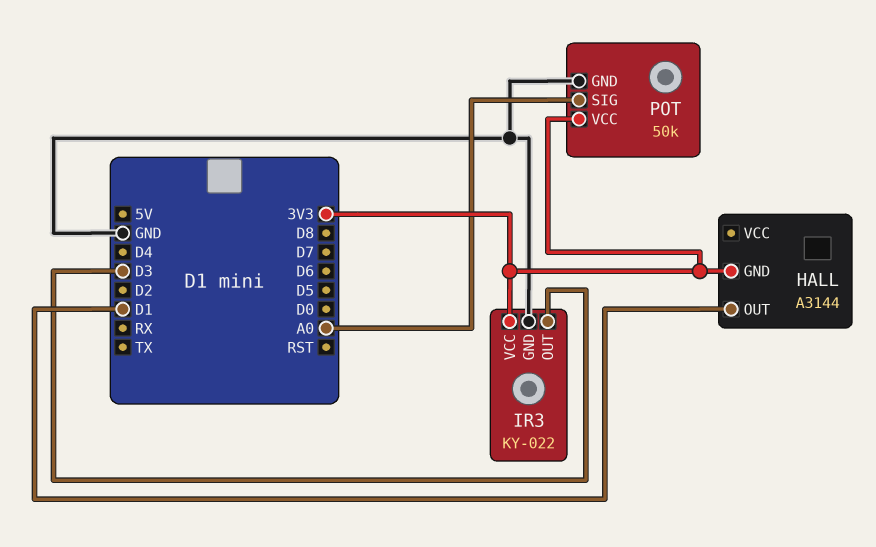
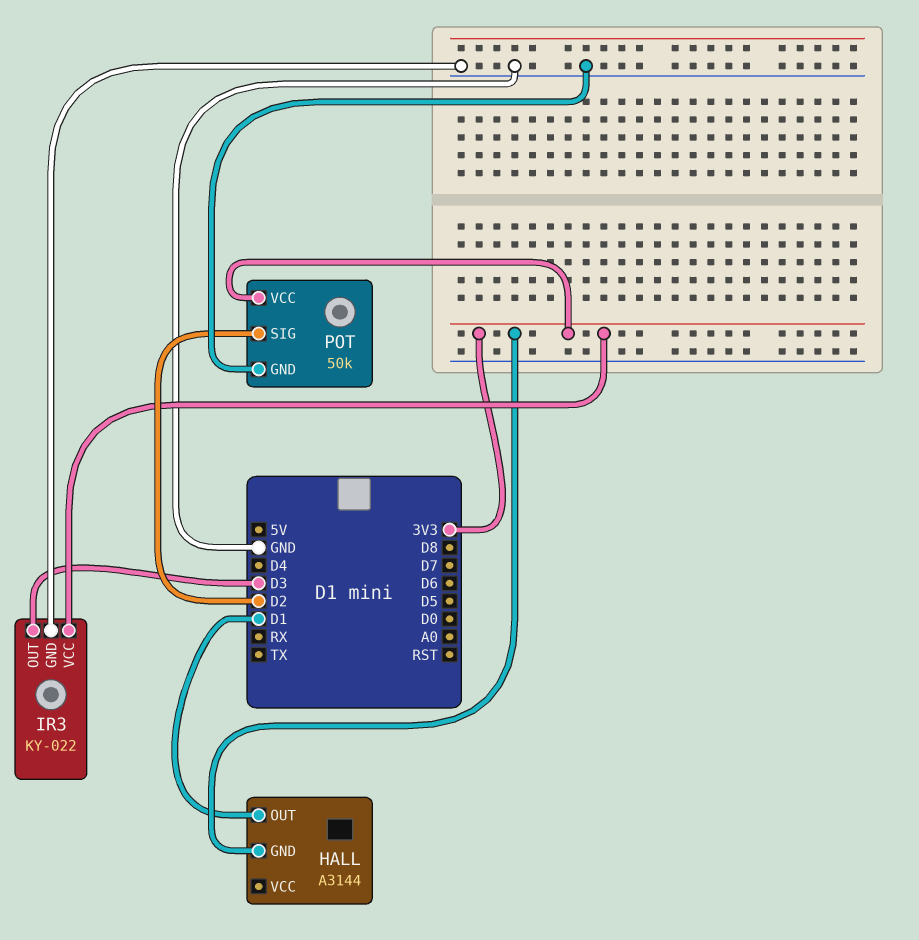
POT pin SIG: A0 -> D2

